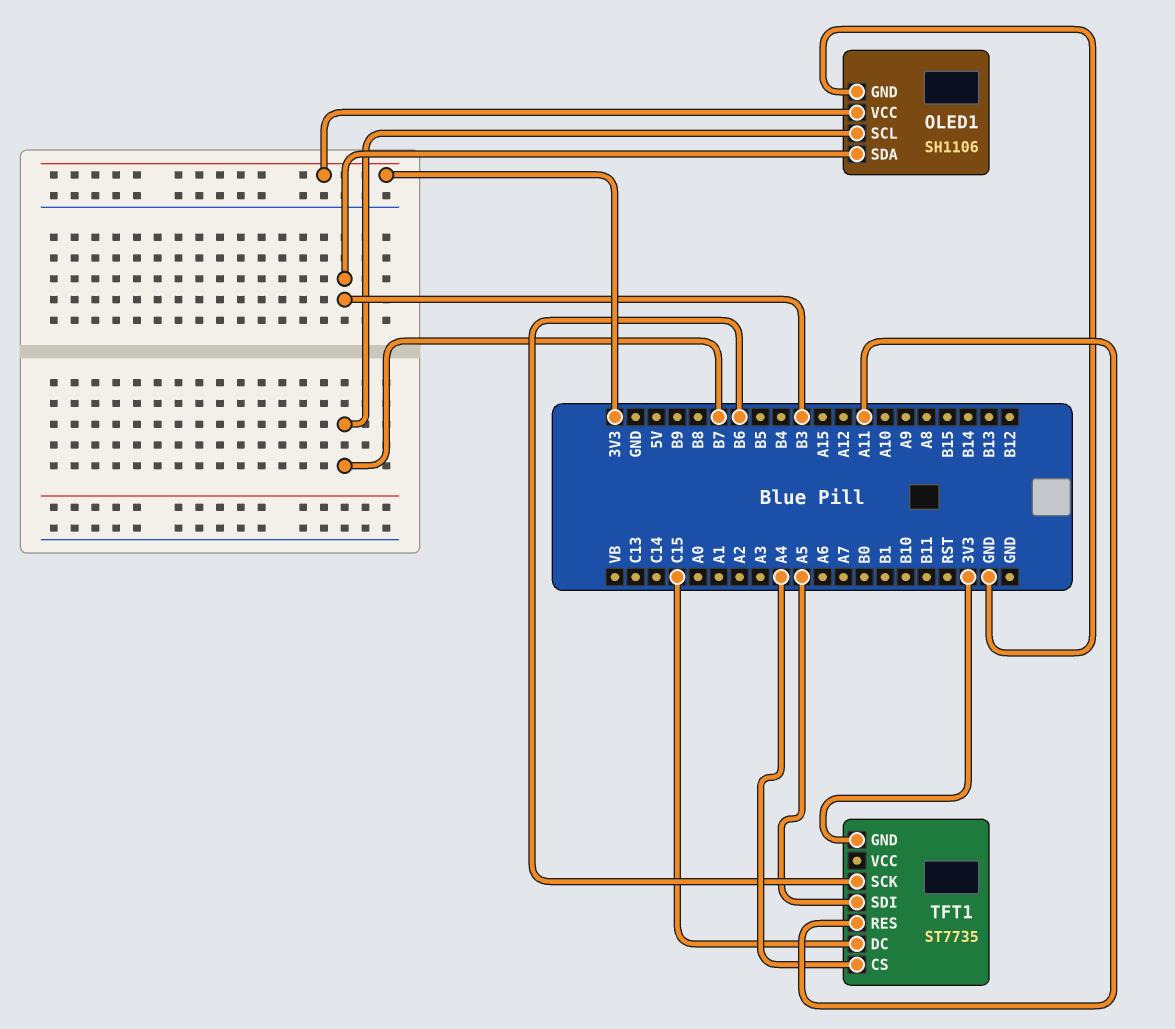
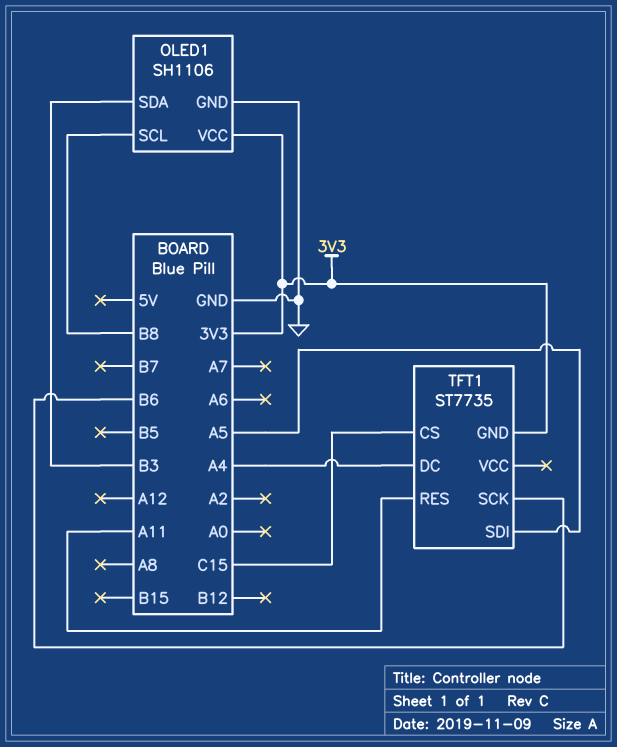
OLED1 pin SCL: B7 -> B8
TFT1 pin CS: A4 -> C15
TFT1 pin DC: C15 -> A4

